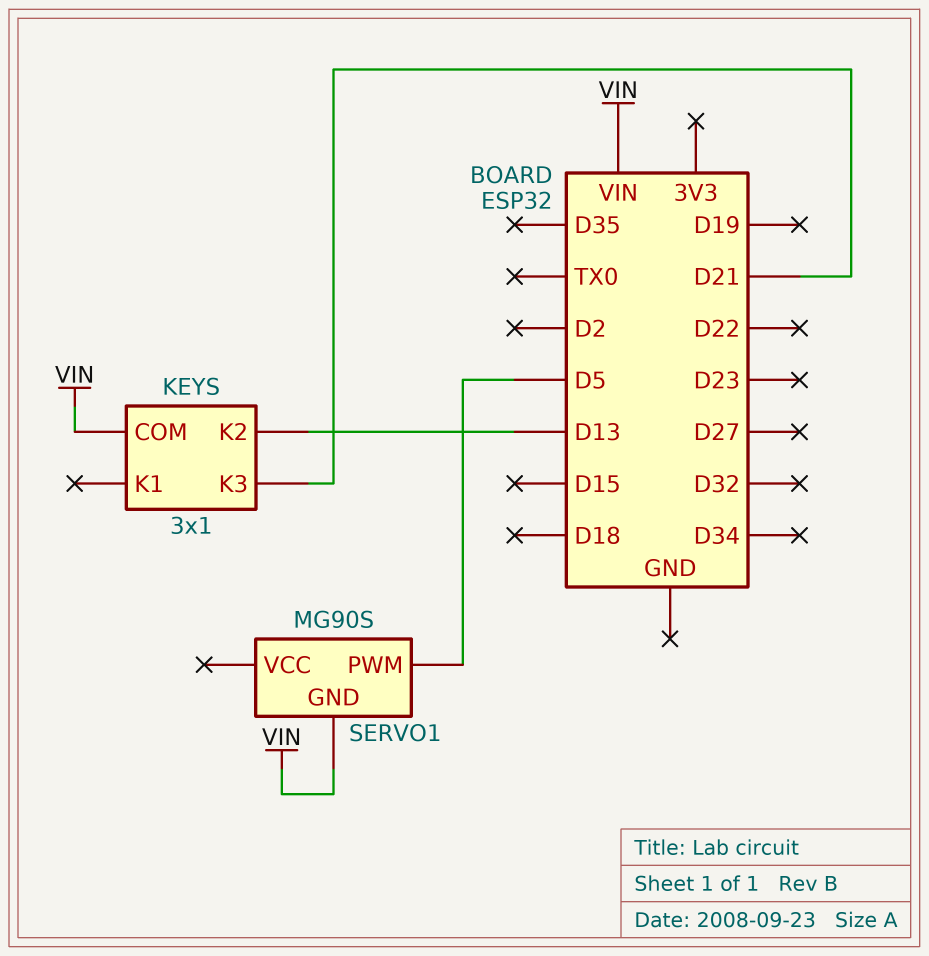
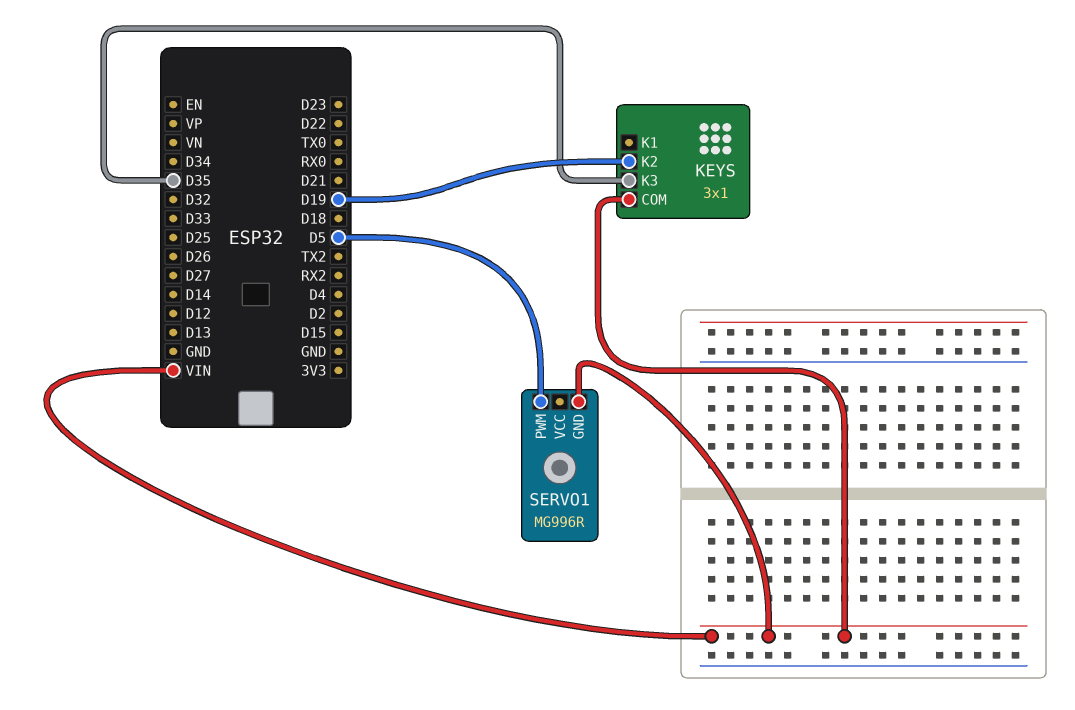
KEYS pin K2: D13 -> D19
KEYS pin K3: D21 -> D35
SERVO1: MG90S -> MG996R

